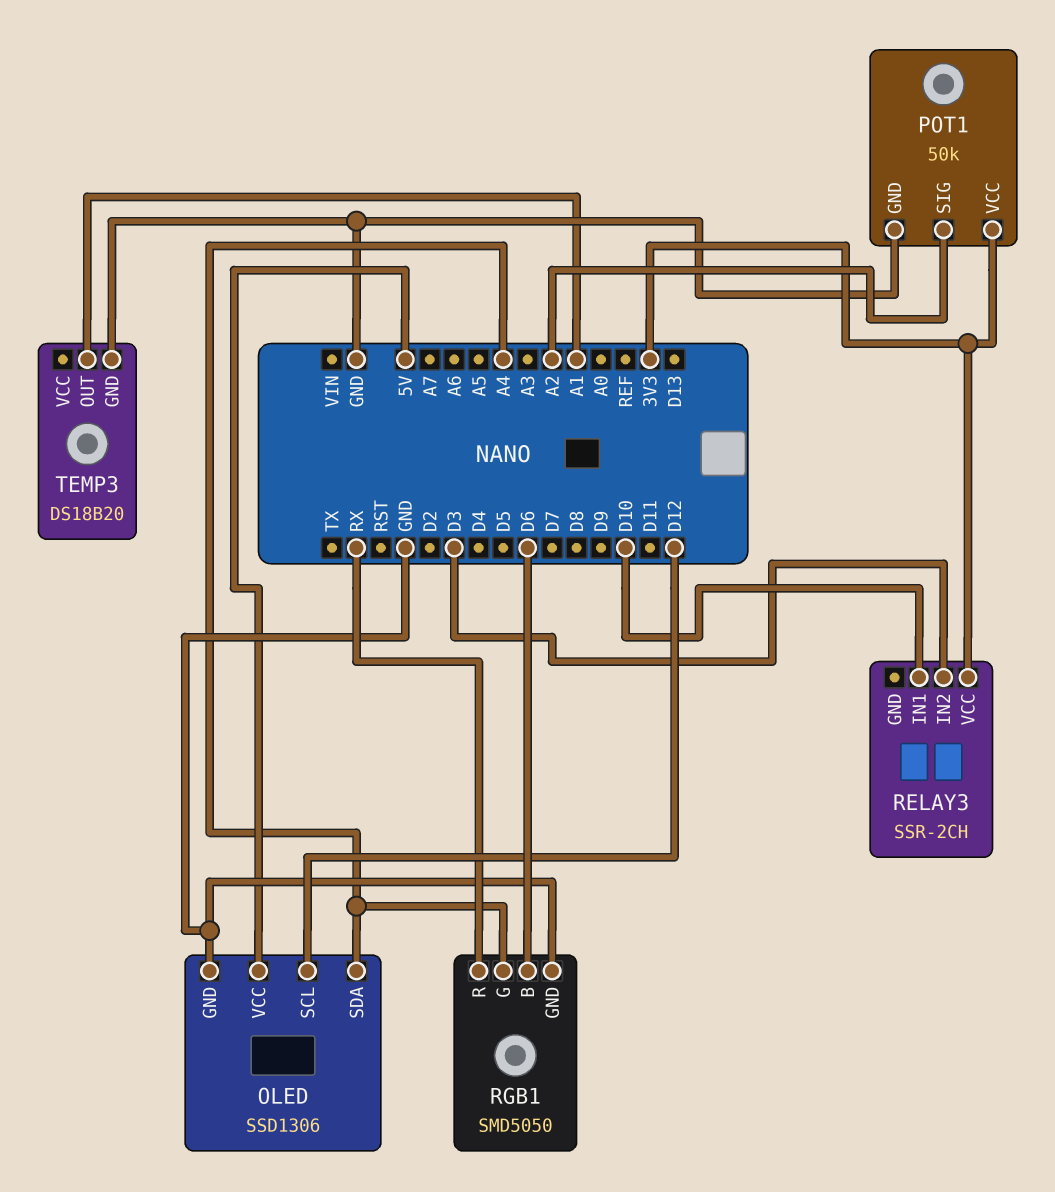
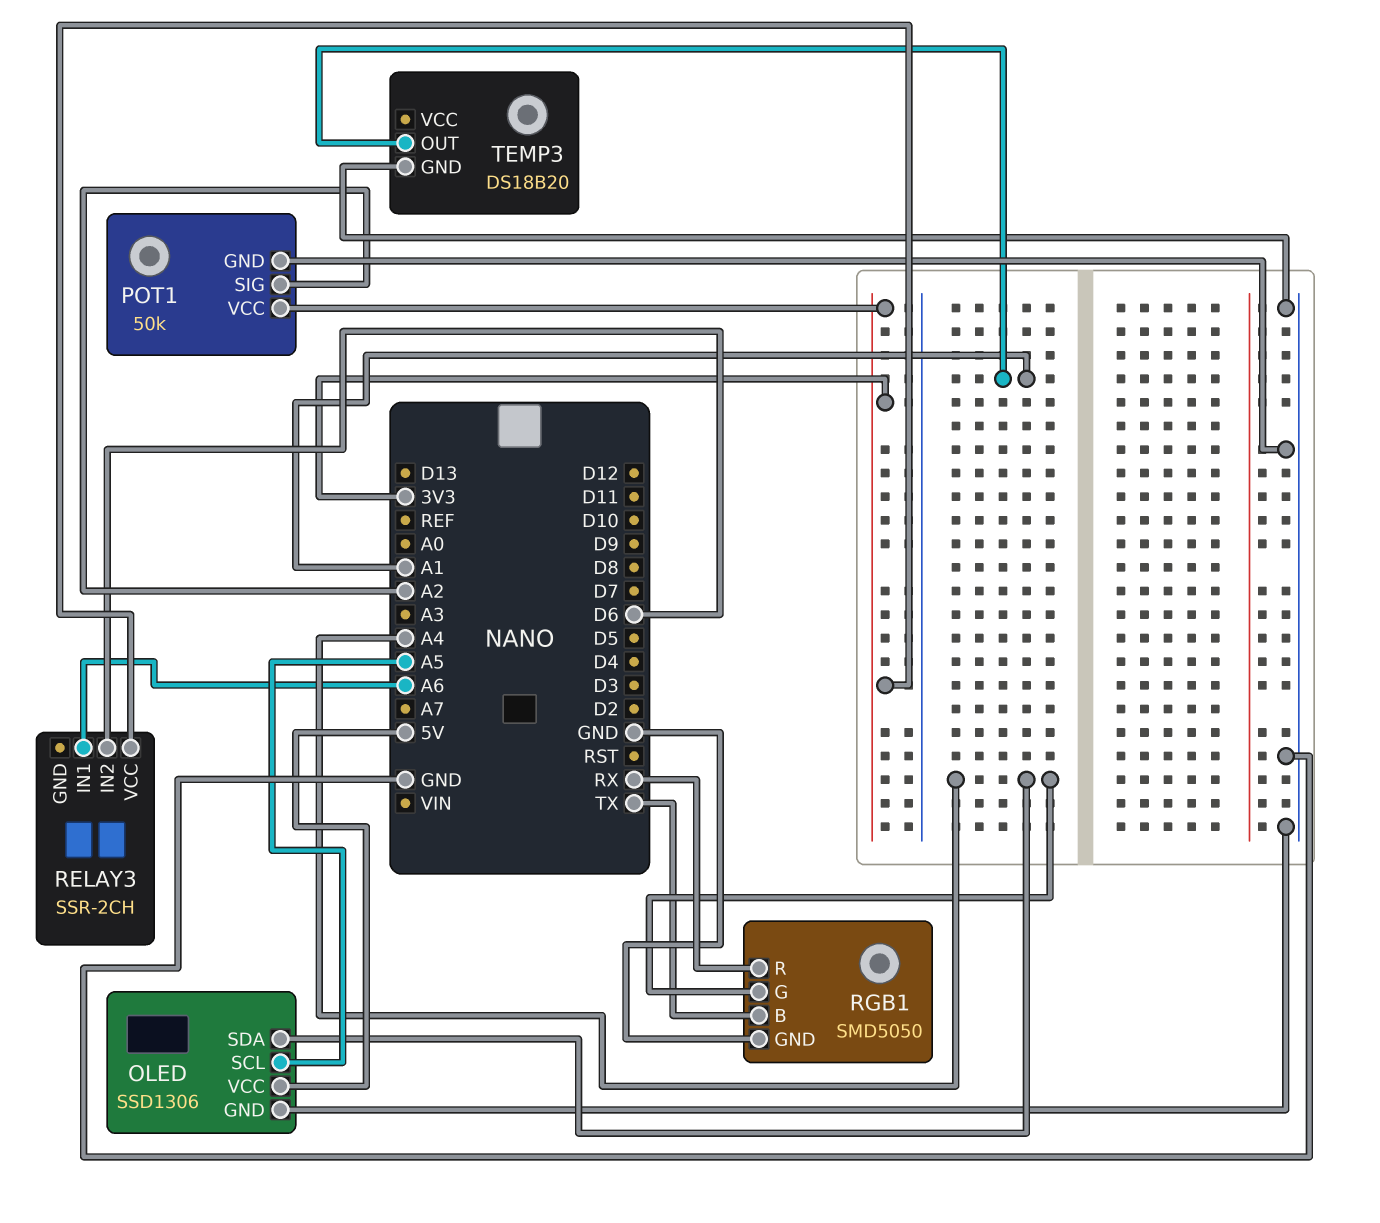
OLED pin SCL: D12 -> A5
RELAY3 pin IN1: D10 -> A6
RELAY3 pin IN2: D3 -> D6
RGB1 pin B: D6 -> TX

